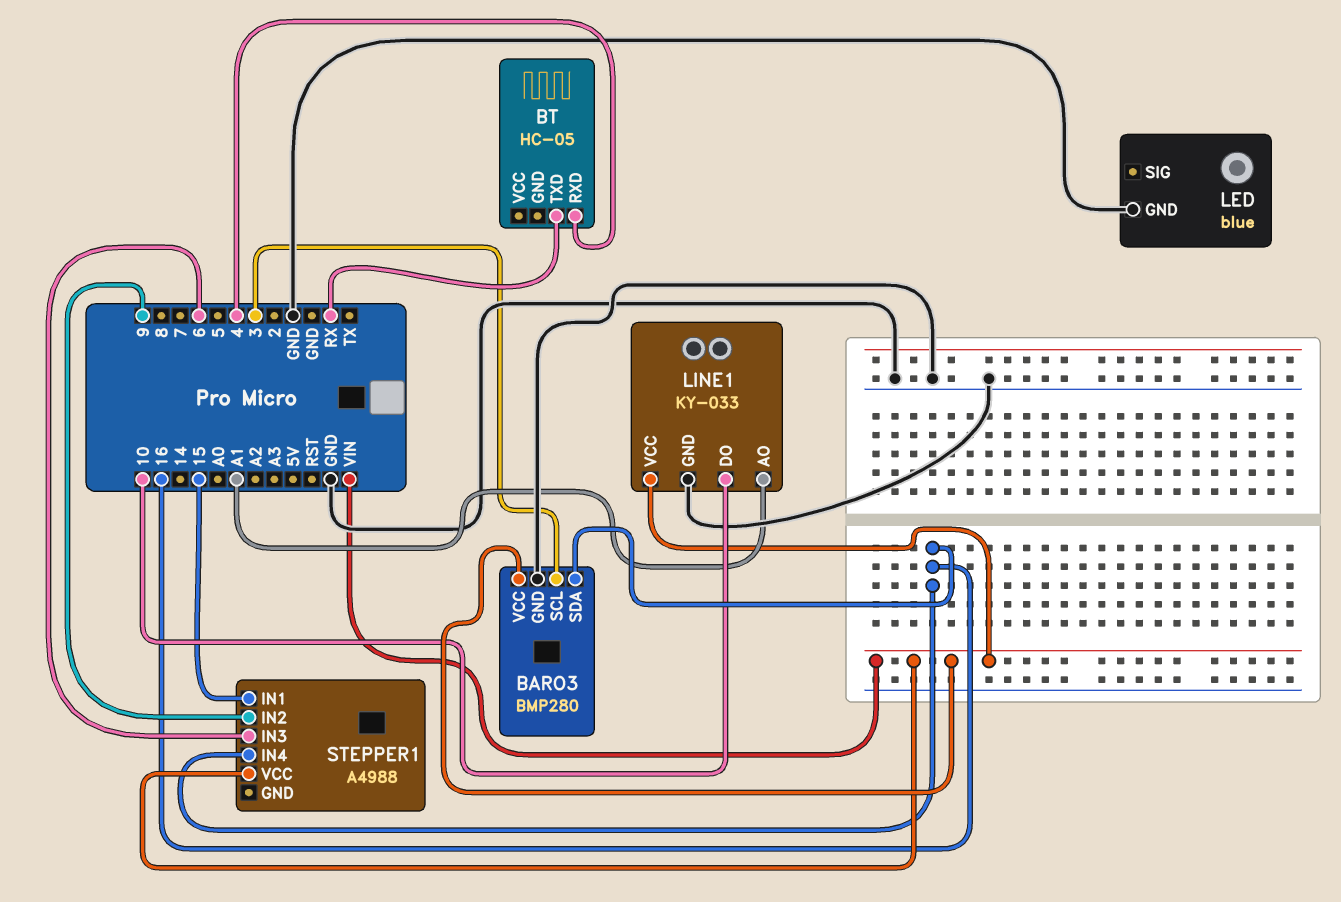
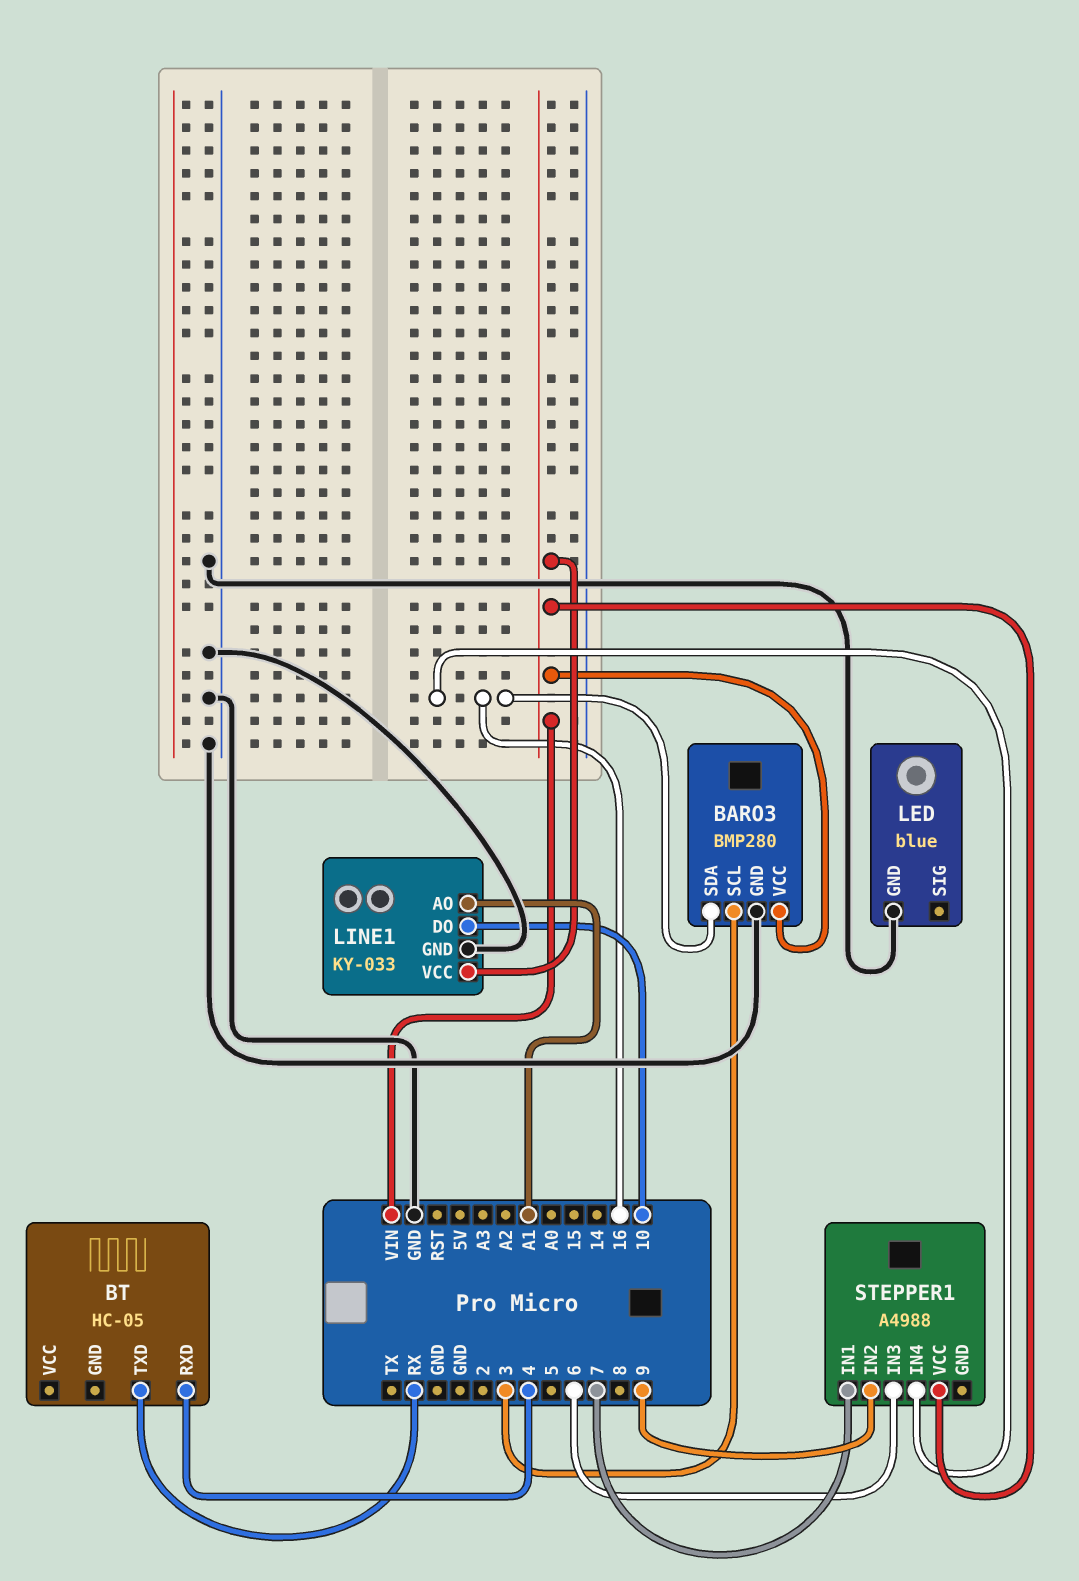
STEPPER1 pin IN1: 15 -> 7

